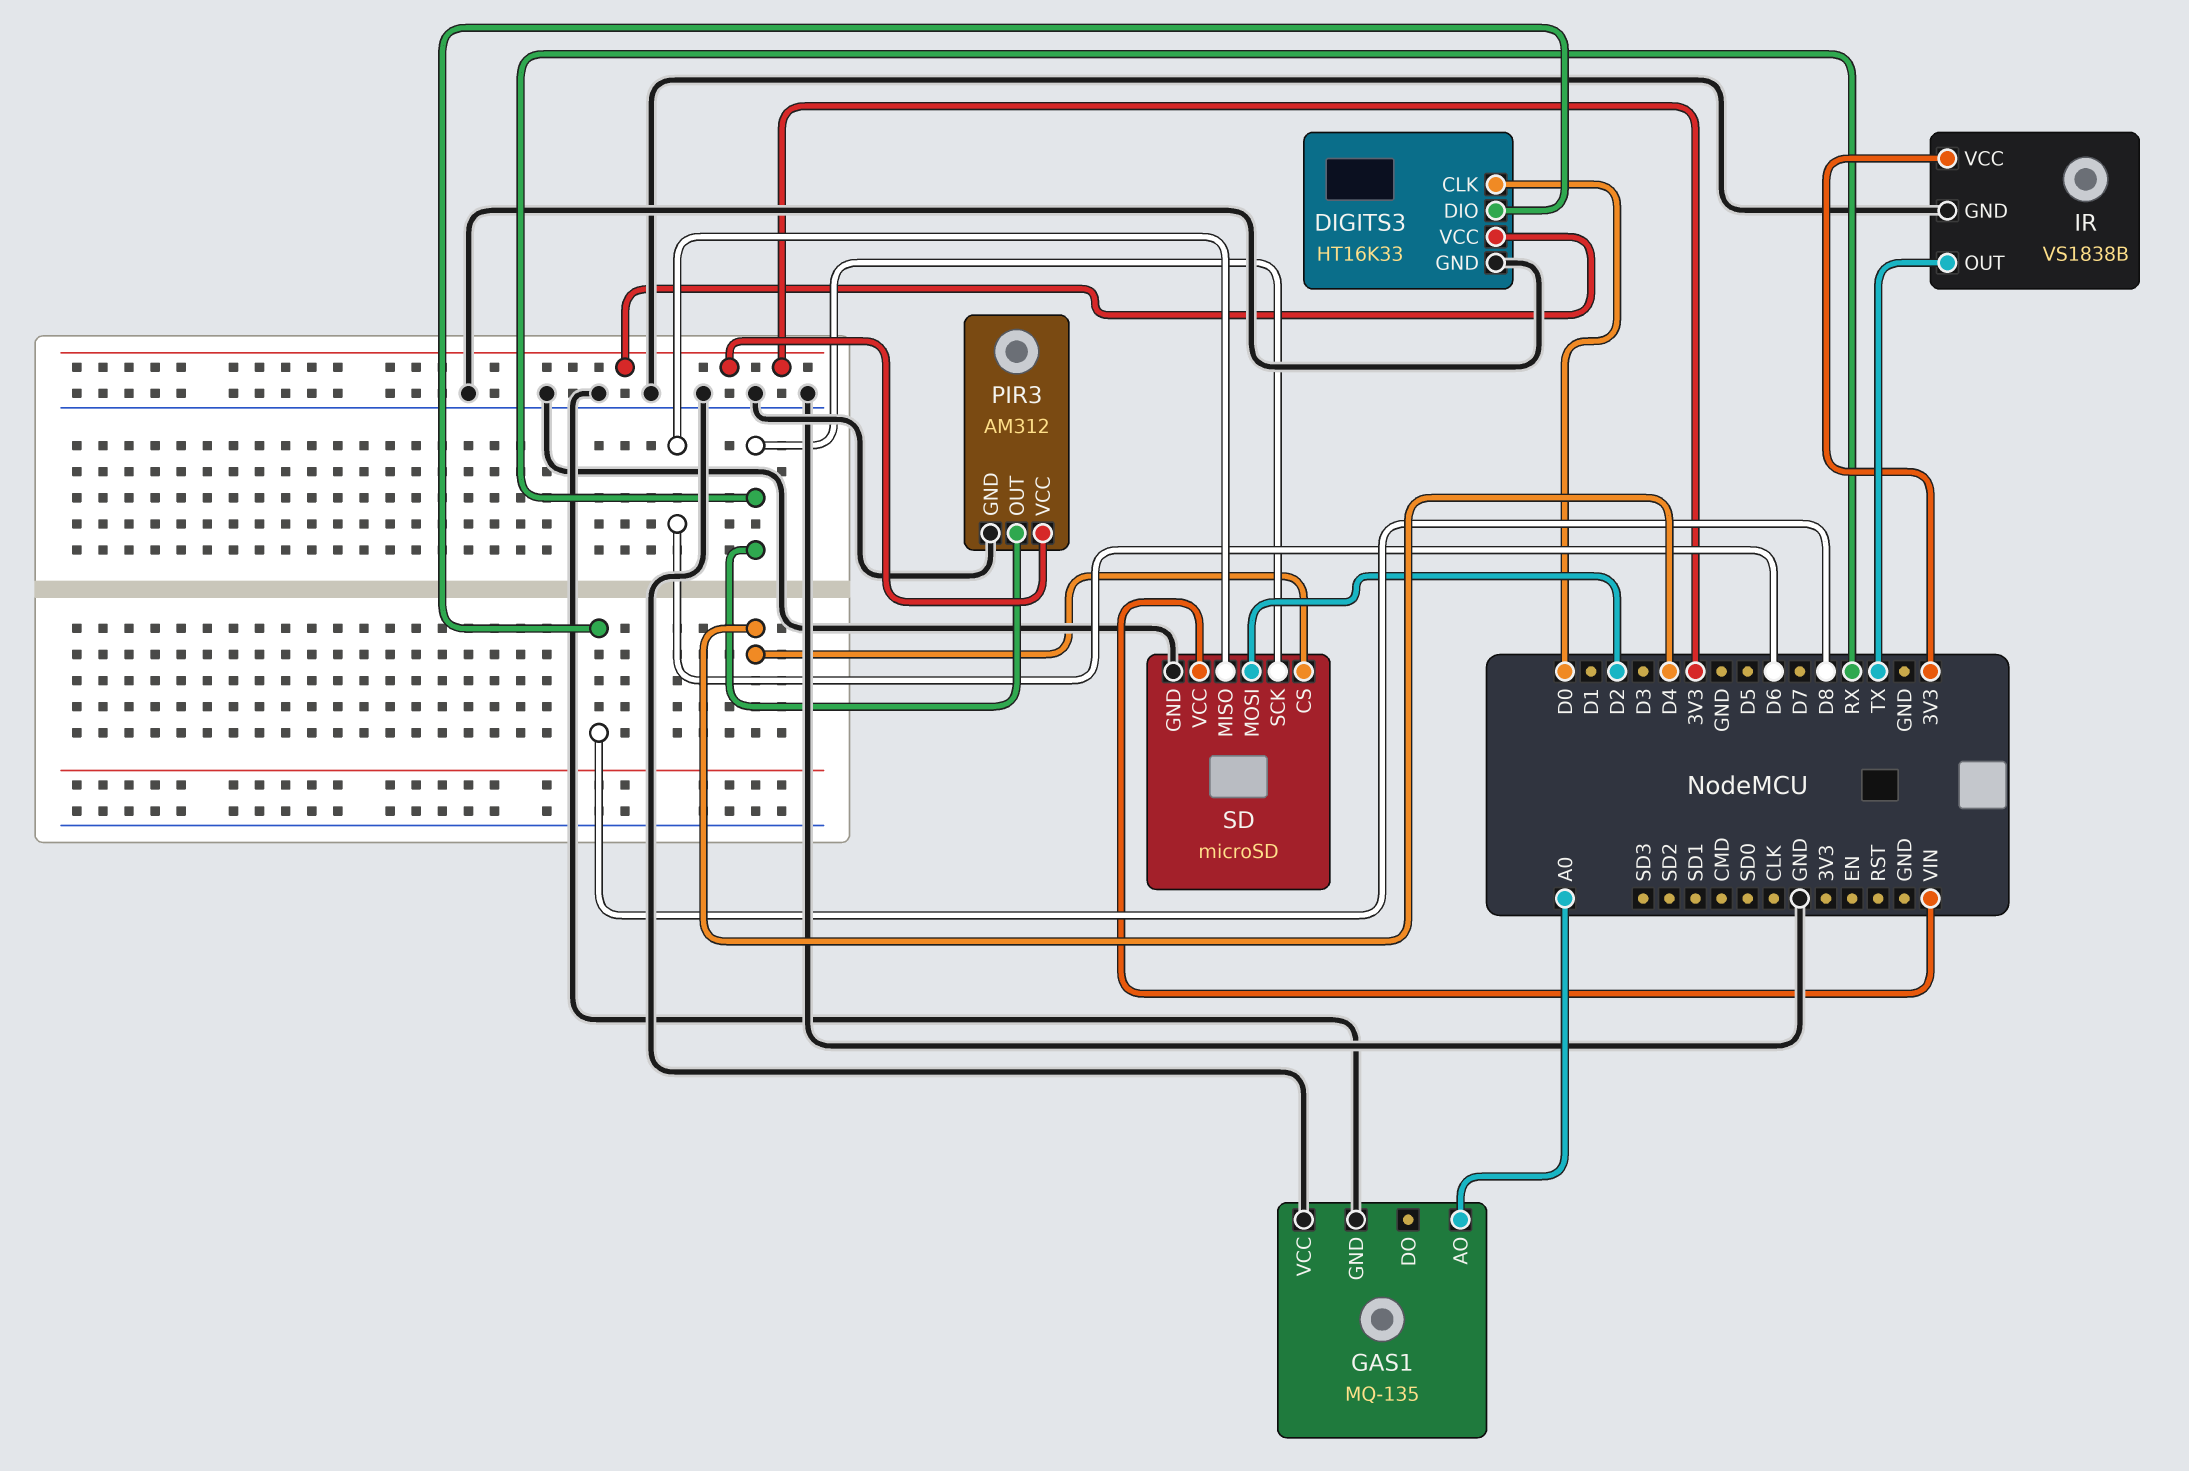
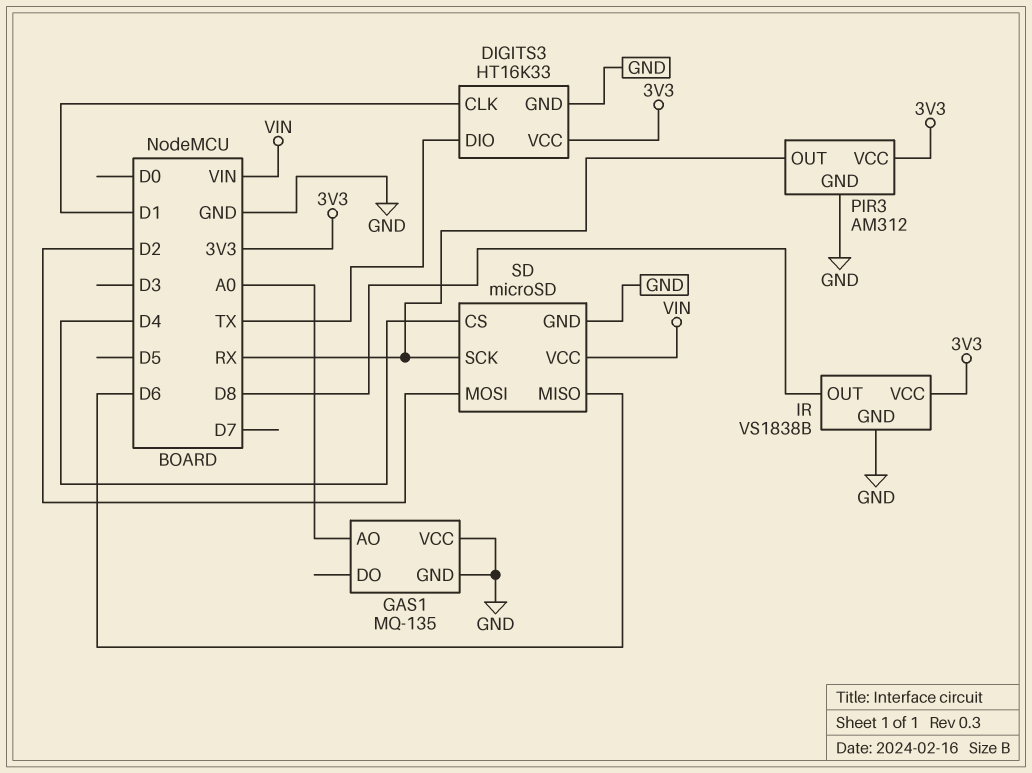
DIGITS3 pin CLK: D0 -> D1
DIGITS3 pin DIO: D8 -> TX
IR pin OUT: TX -> D8

